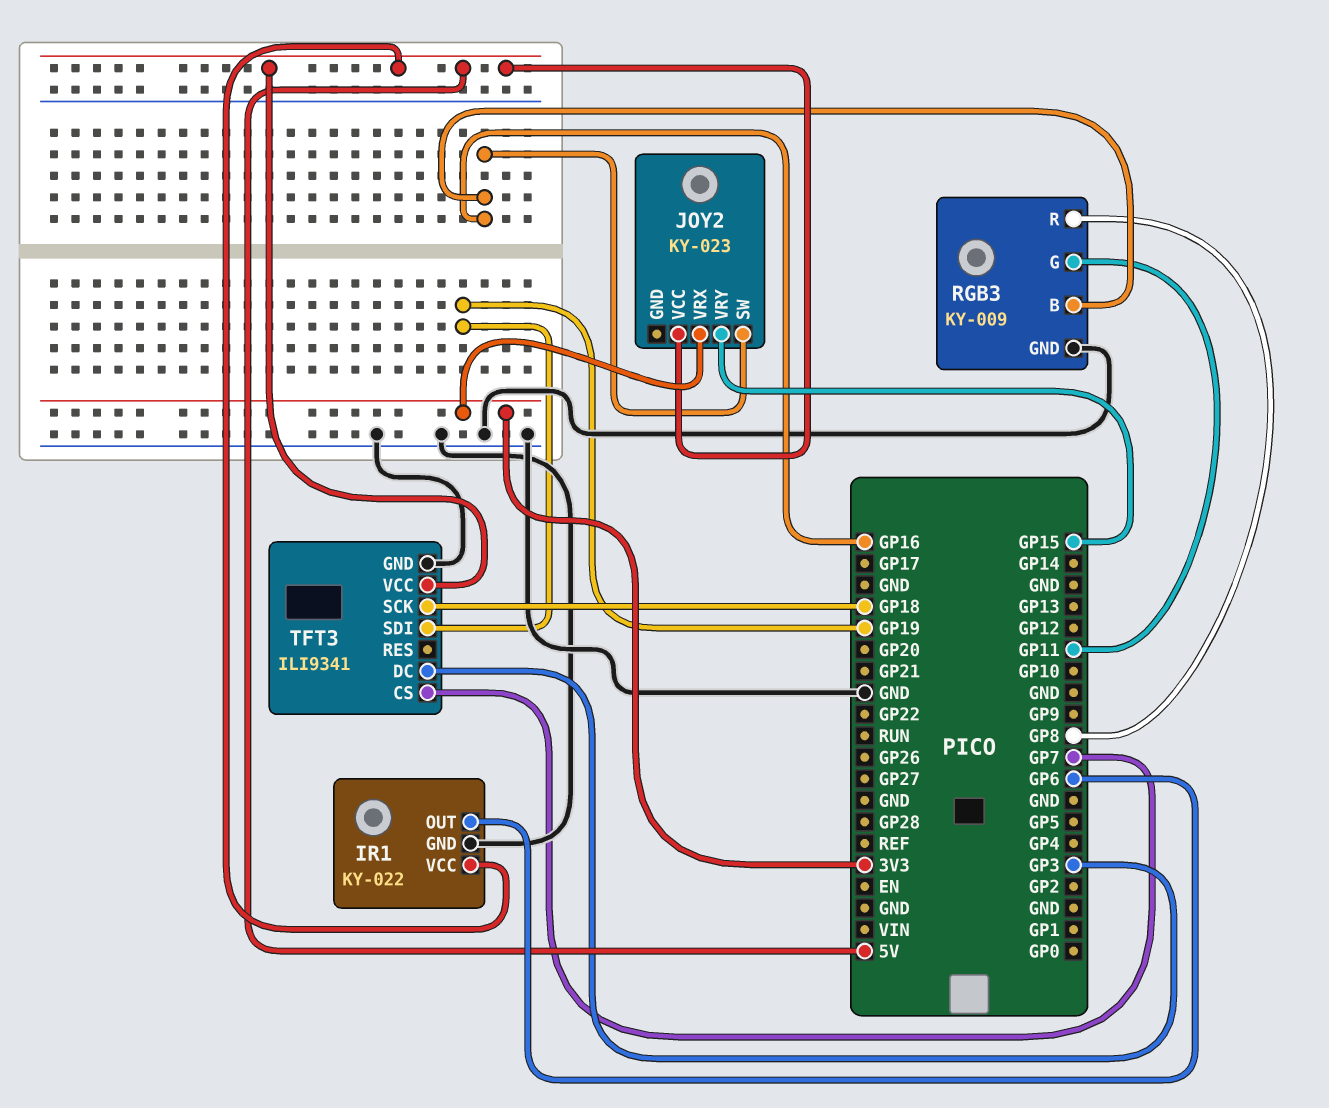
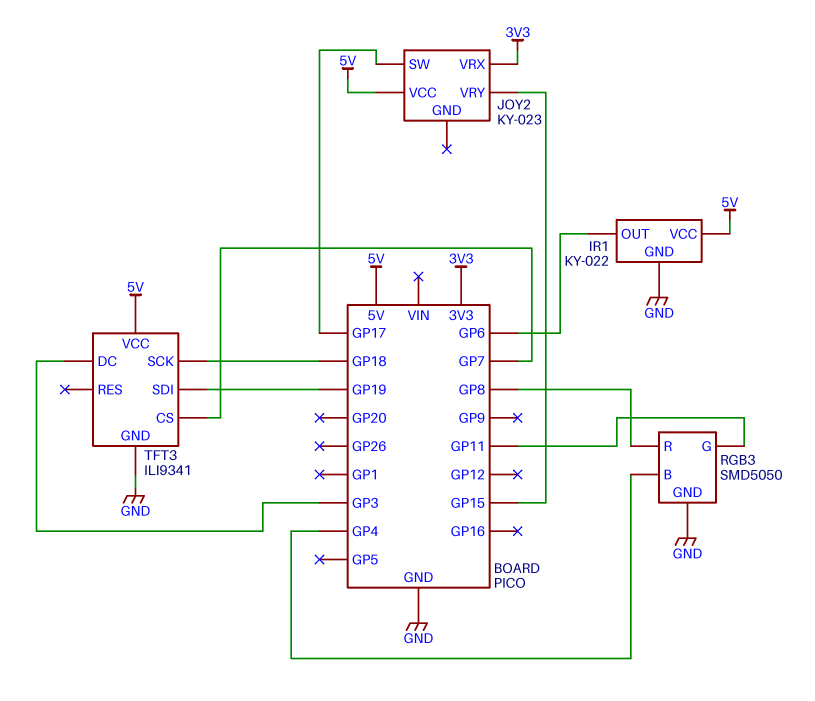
JOY2 pin SW: GP16 -> GP17
RGB3: KY-009 -> SMD5050
RGB3 pin B: GP16 -> GP4

